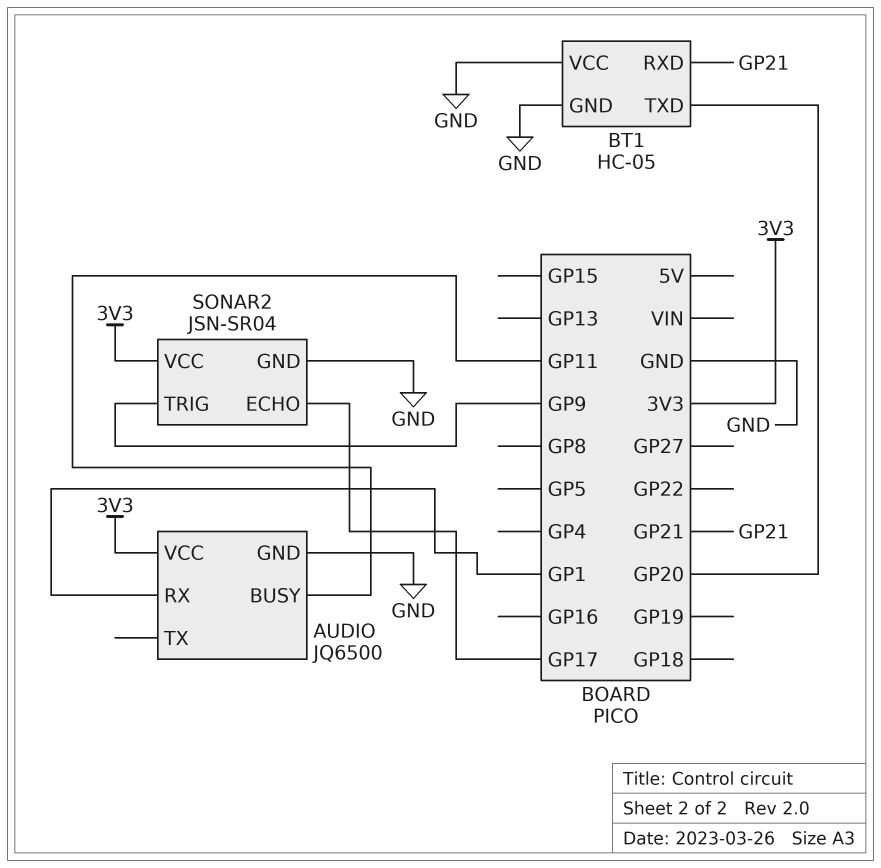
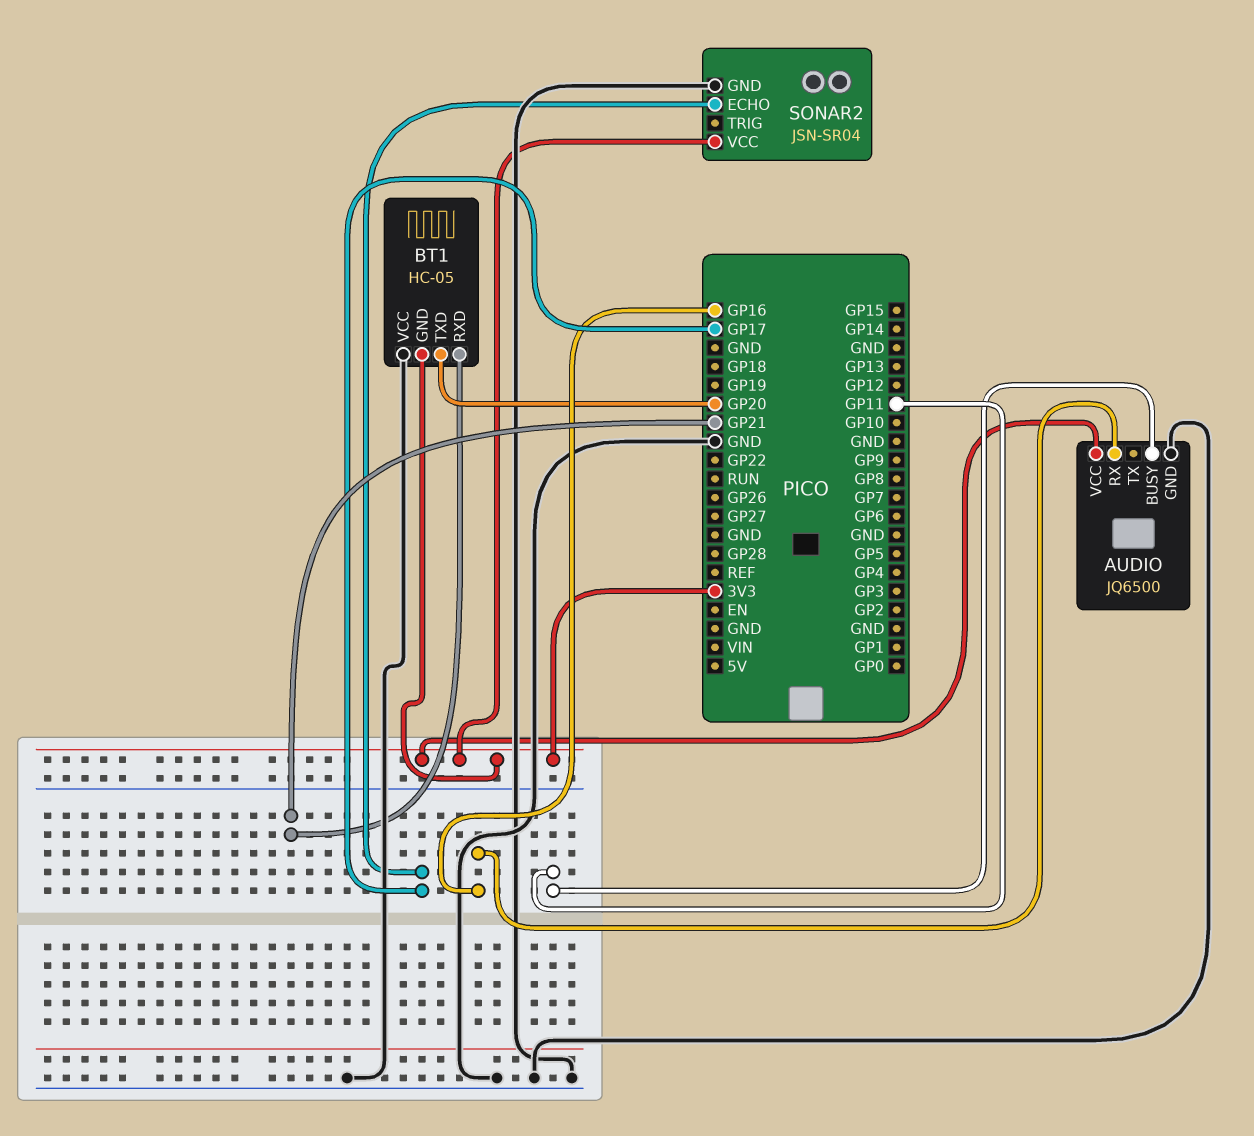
AUDIO pin RX: GP1 -> GP16
BT1 pin GND: GND -> 3V3
SONAR2 pin TRIG: GP9 -> none

